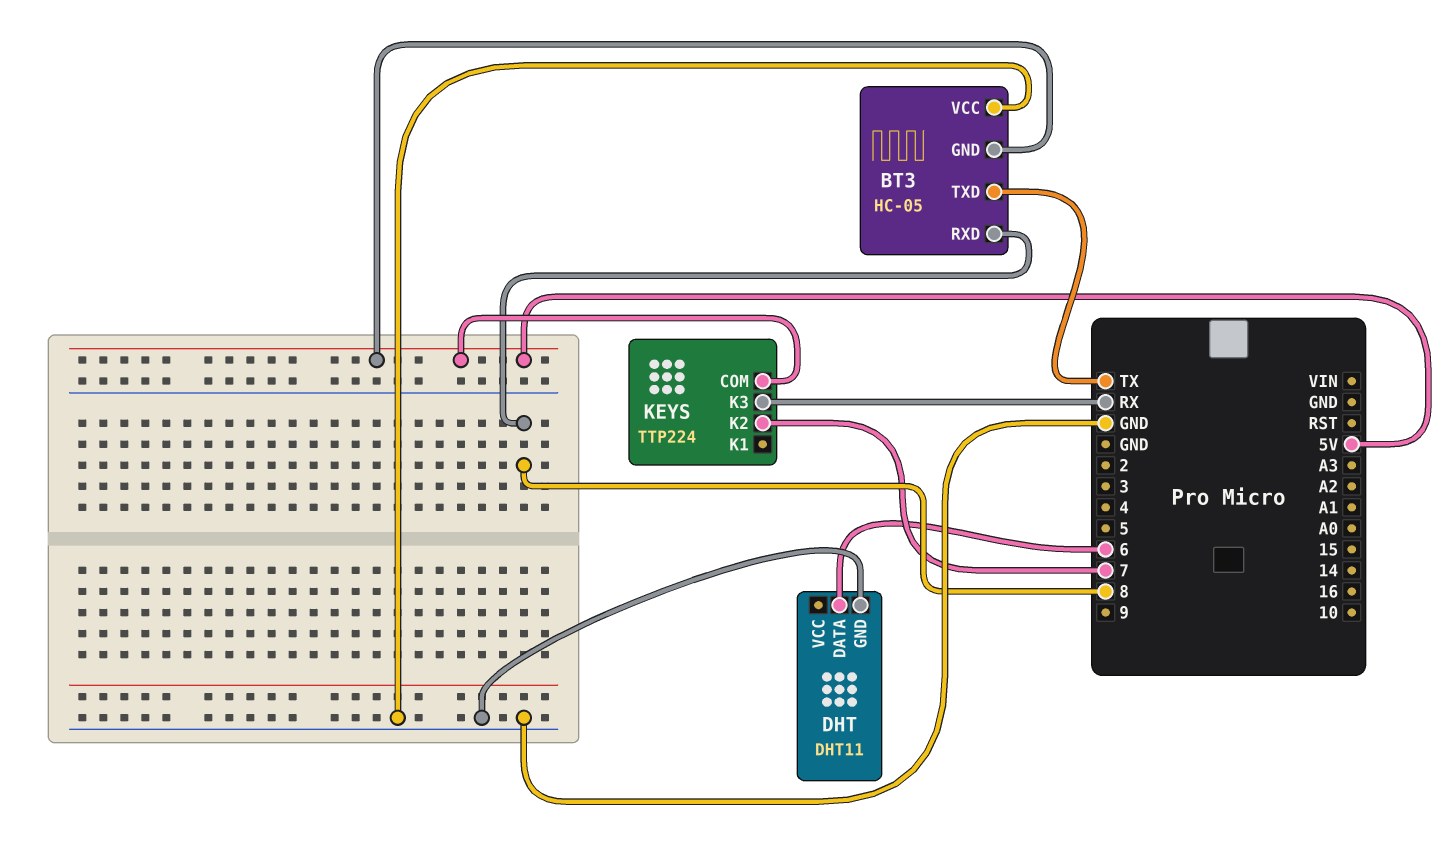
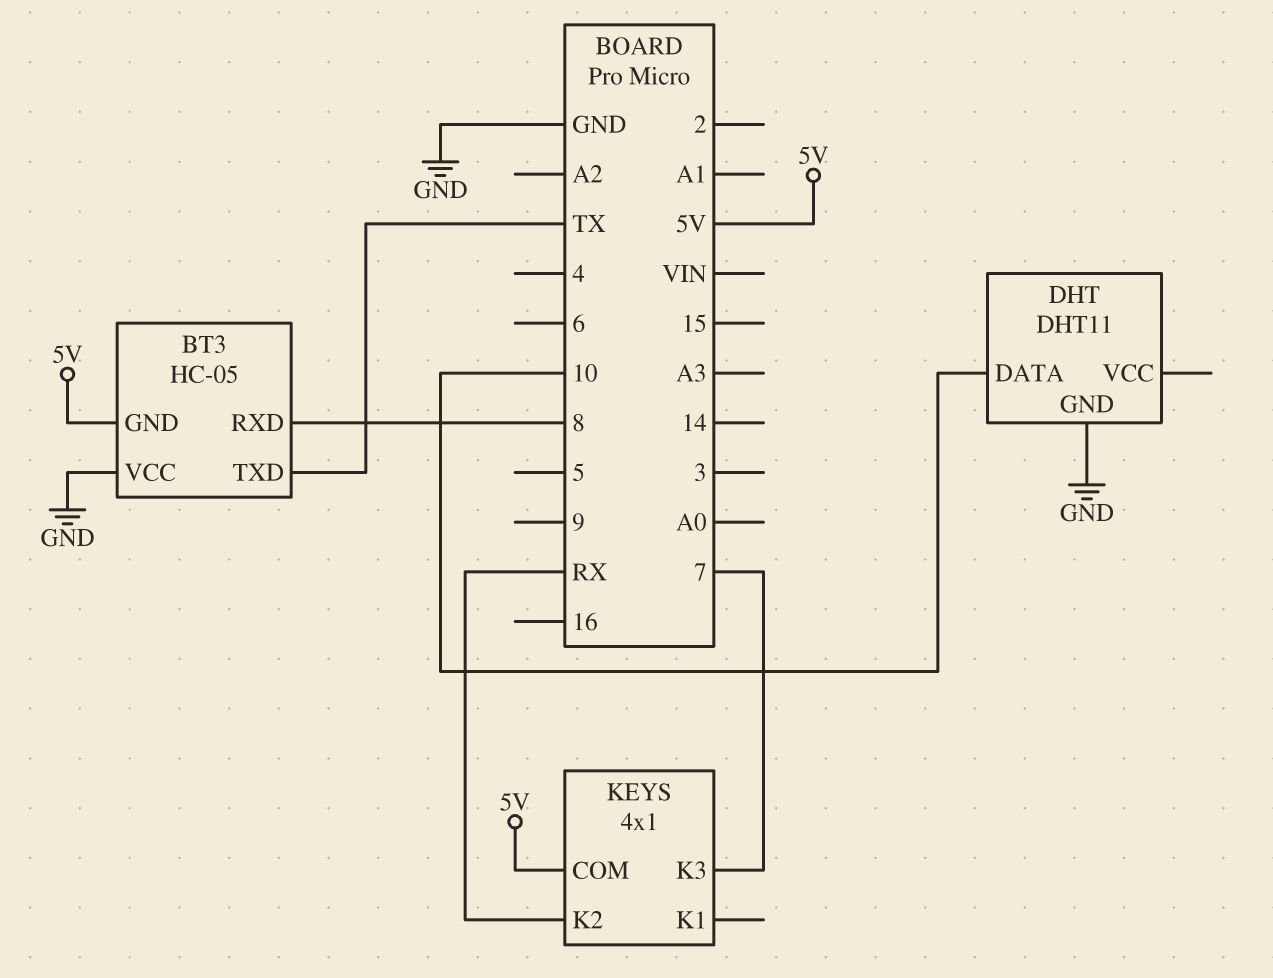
DHT pin DATA: 6 -> 10
KEYS: TTP224 -> 4x1
KEYS pin K2: 7 -> RX
KEYS pin K3: RX -> 7

